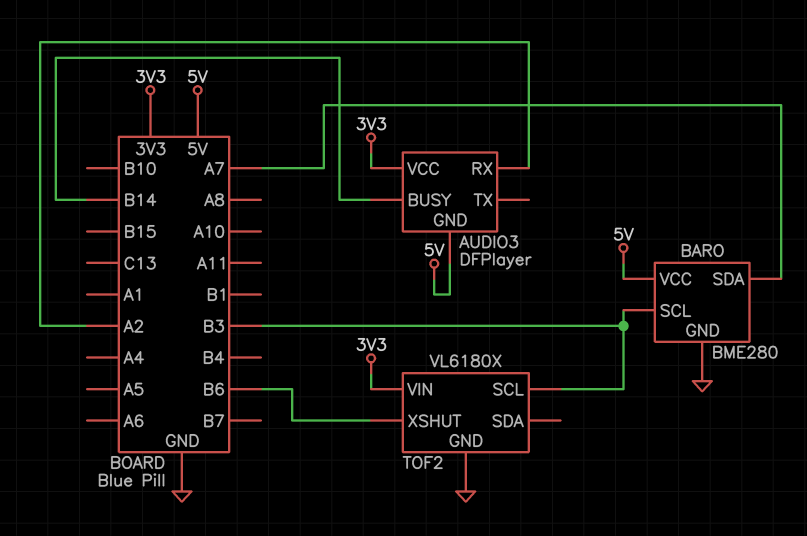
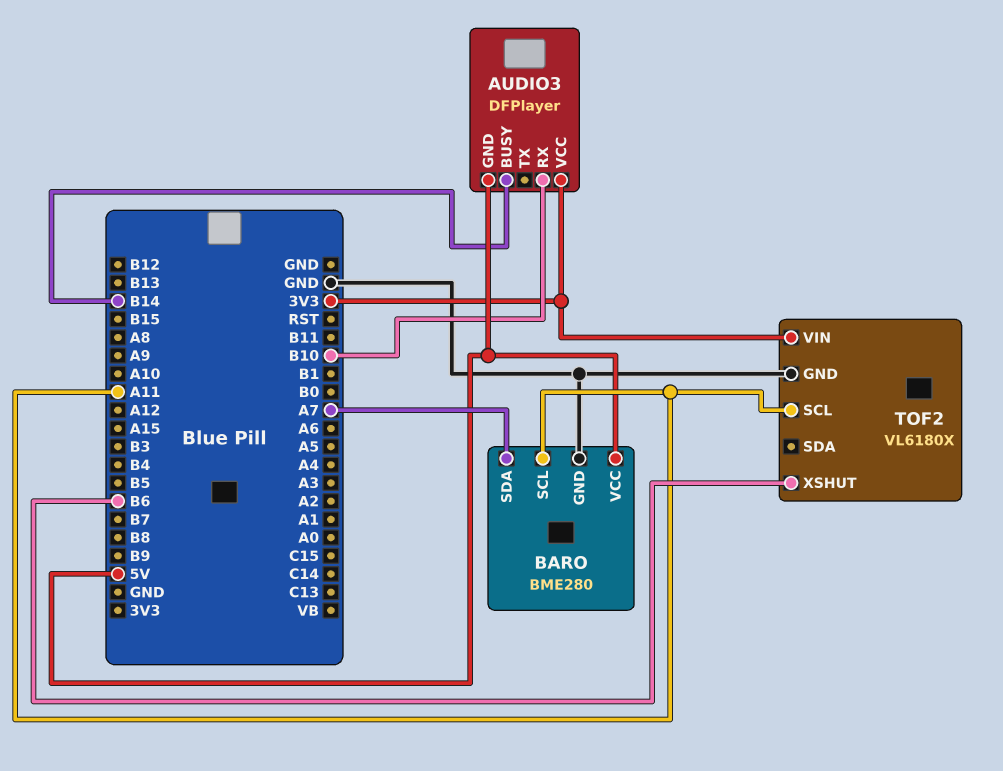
AUDIO3 pin RX: A2 -> B10
BARO pin SCL: B3 -> A11
TOF2 pin SCL: B3 -> A11

